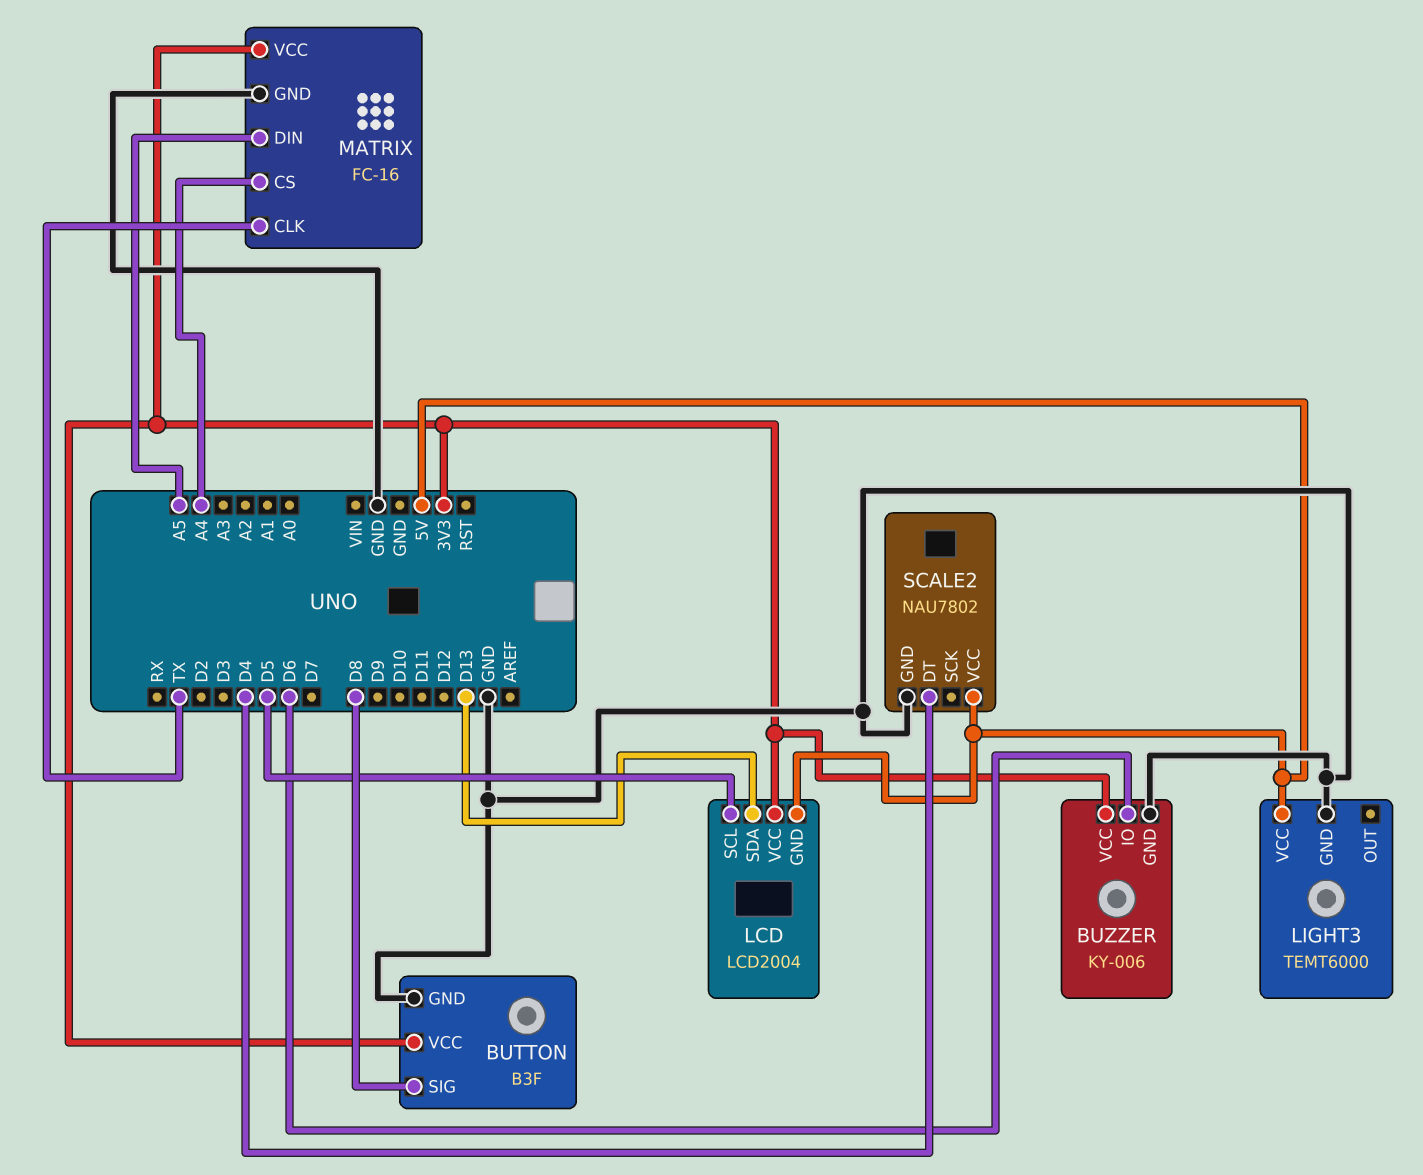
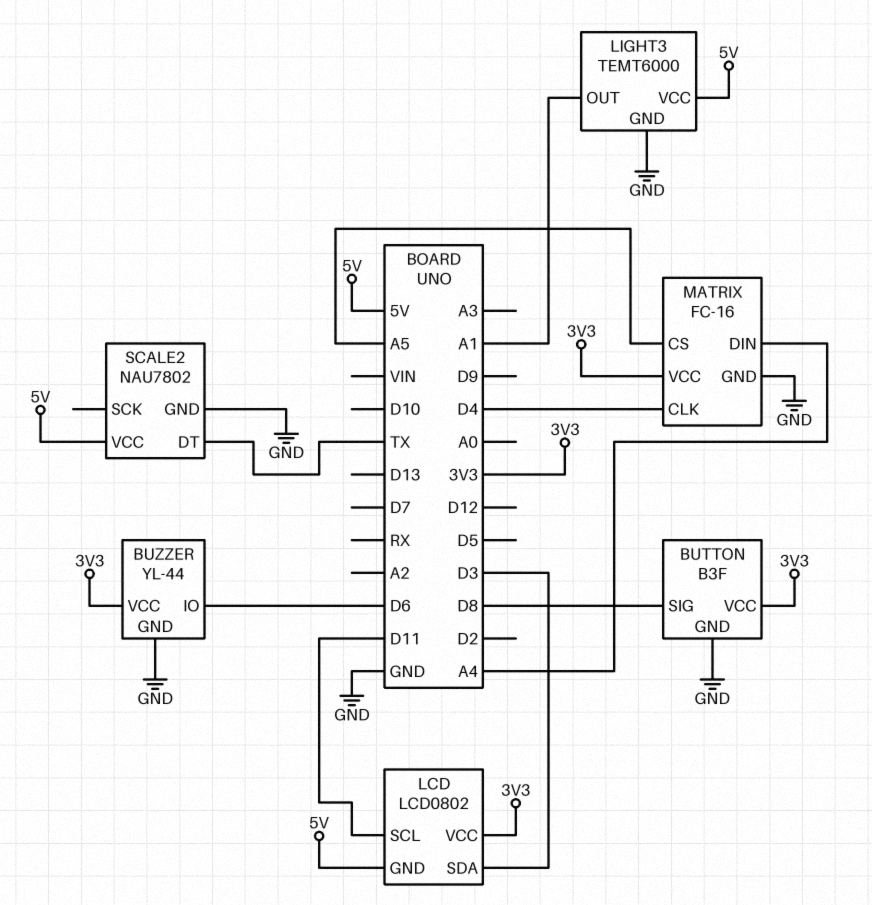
BUZZER: KY-006 -> YL-44
LCD: LCD2004 -> LCD0802
LCD pin SCL: D5 -> D11
LCD pin SDA: D13 -> D3
LIGHT3 pin OUT: none -> A1
MATRIX pin CLK: TX -> D4
MATRIX pin CS: A4 -> A5
MATRIX pin DIN: A5 -> A4
SCALE2 pin DT: D4 -> TX

